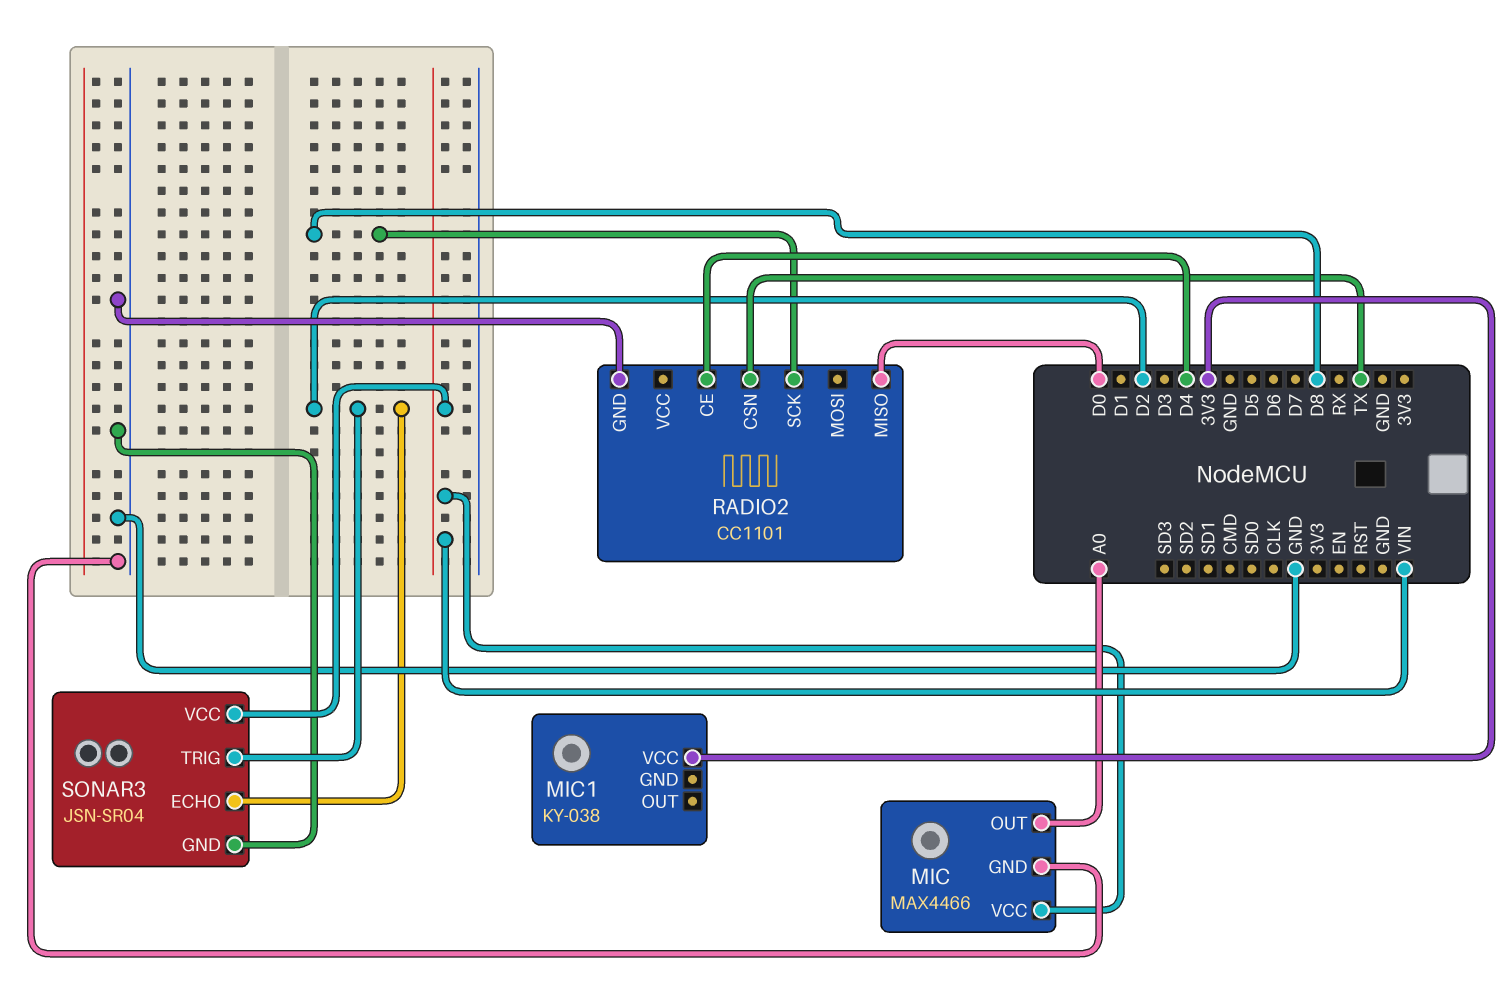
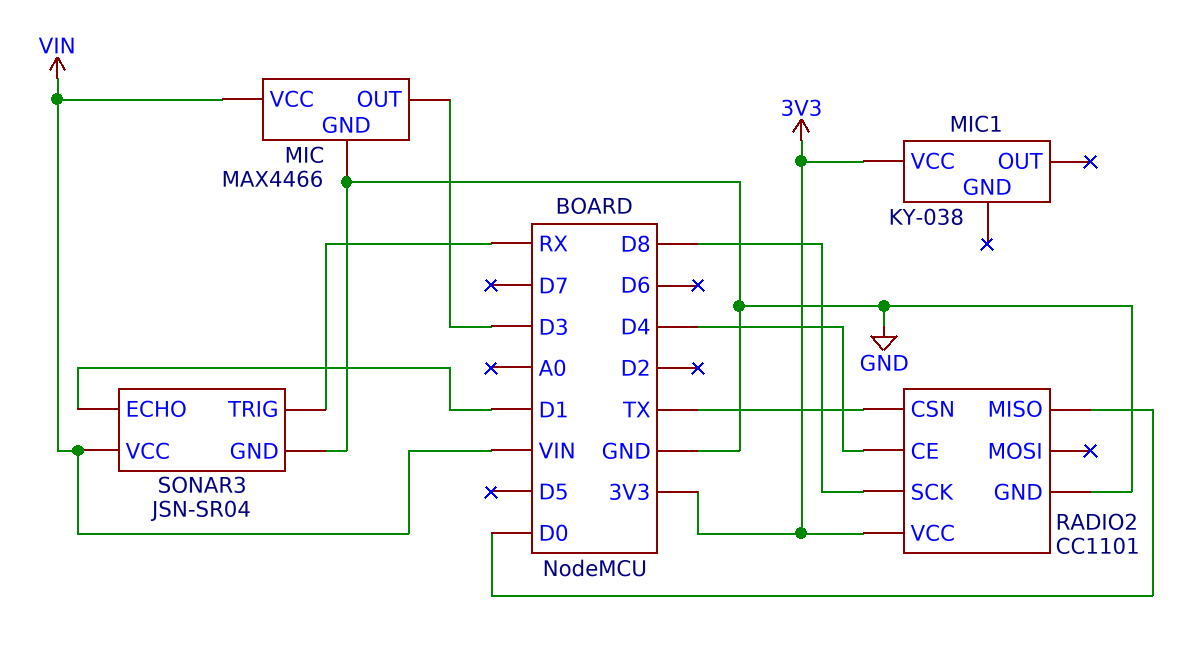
MIC pin OUT: A0 -> D3
RADIO2 pin VCC: none -> 3V3
SONAR3 pin ECHO: D2 -> D1
SONAR3 pin TRIG: D2 -> RX

